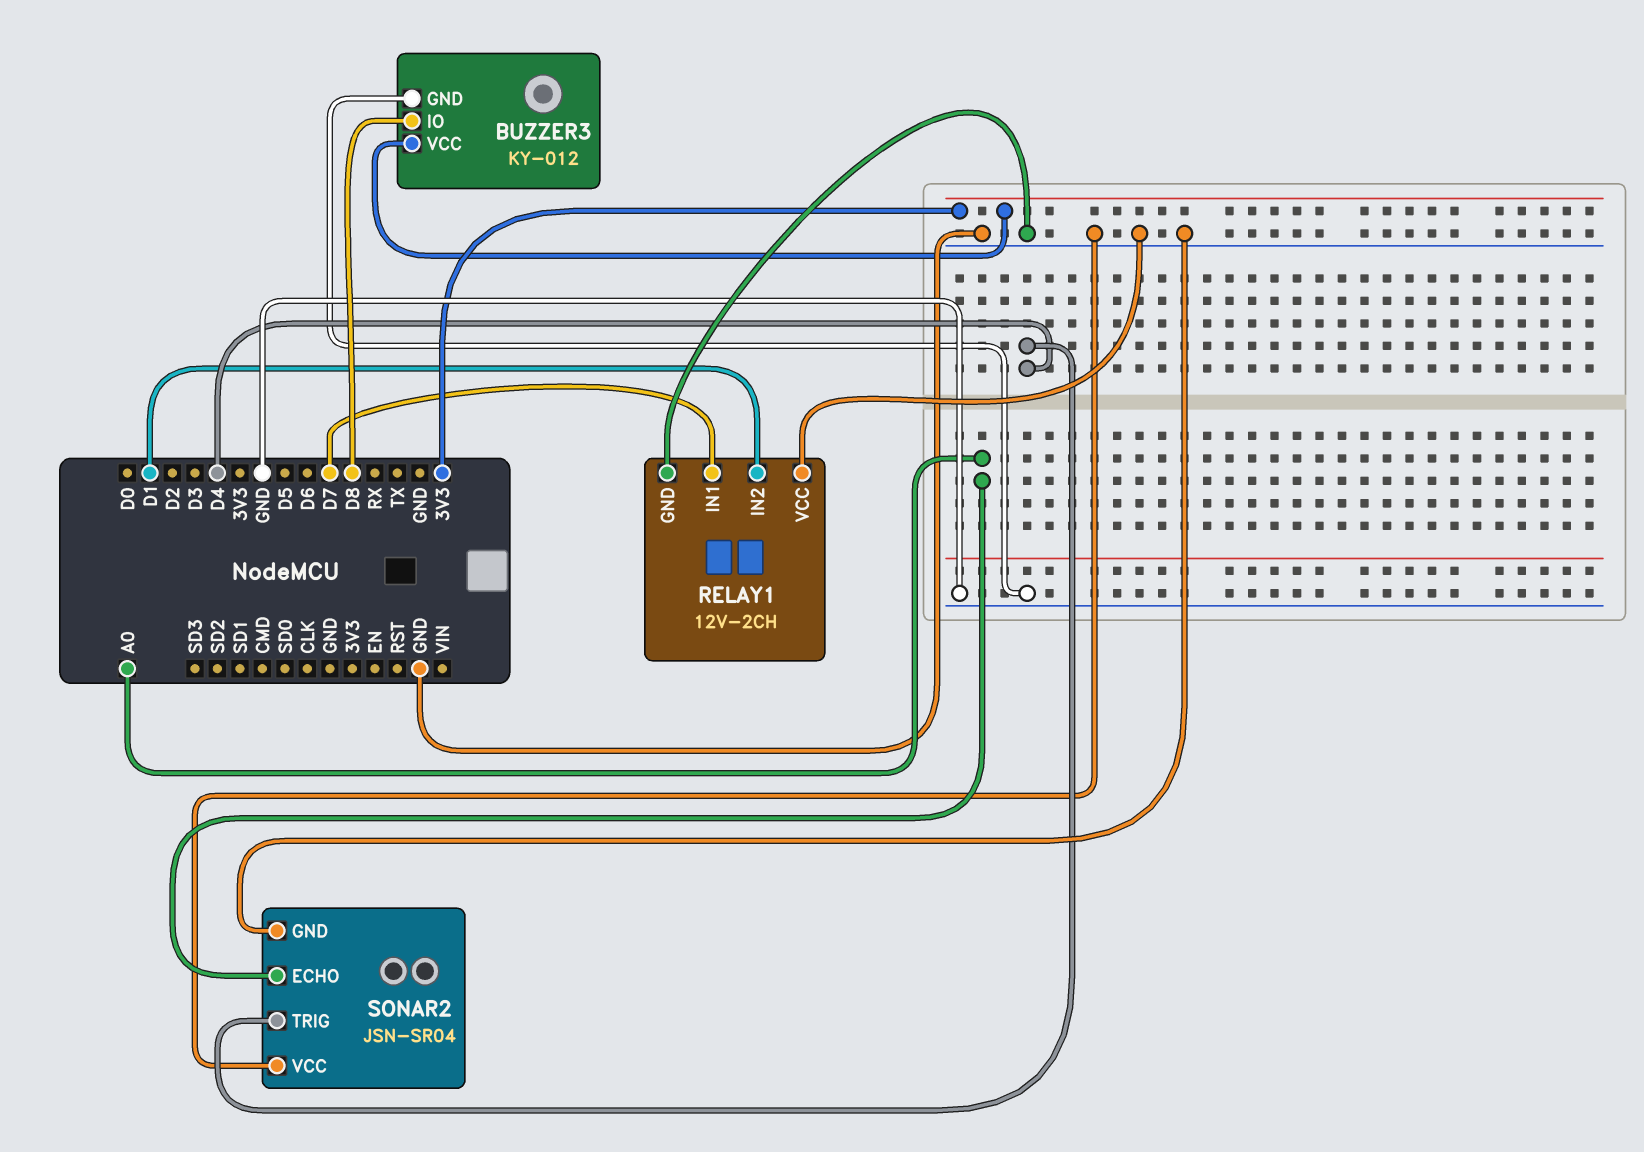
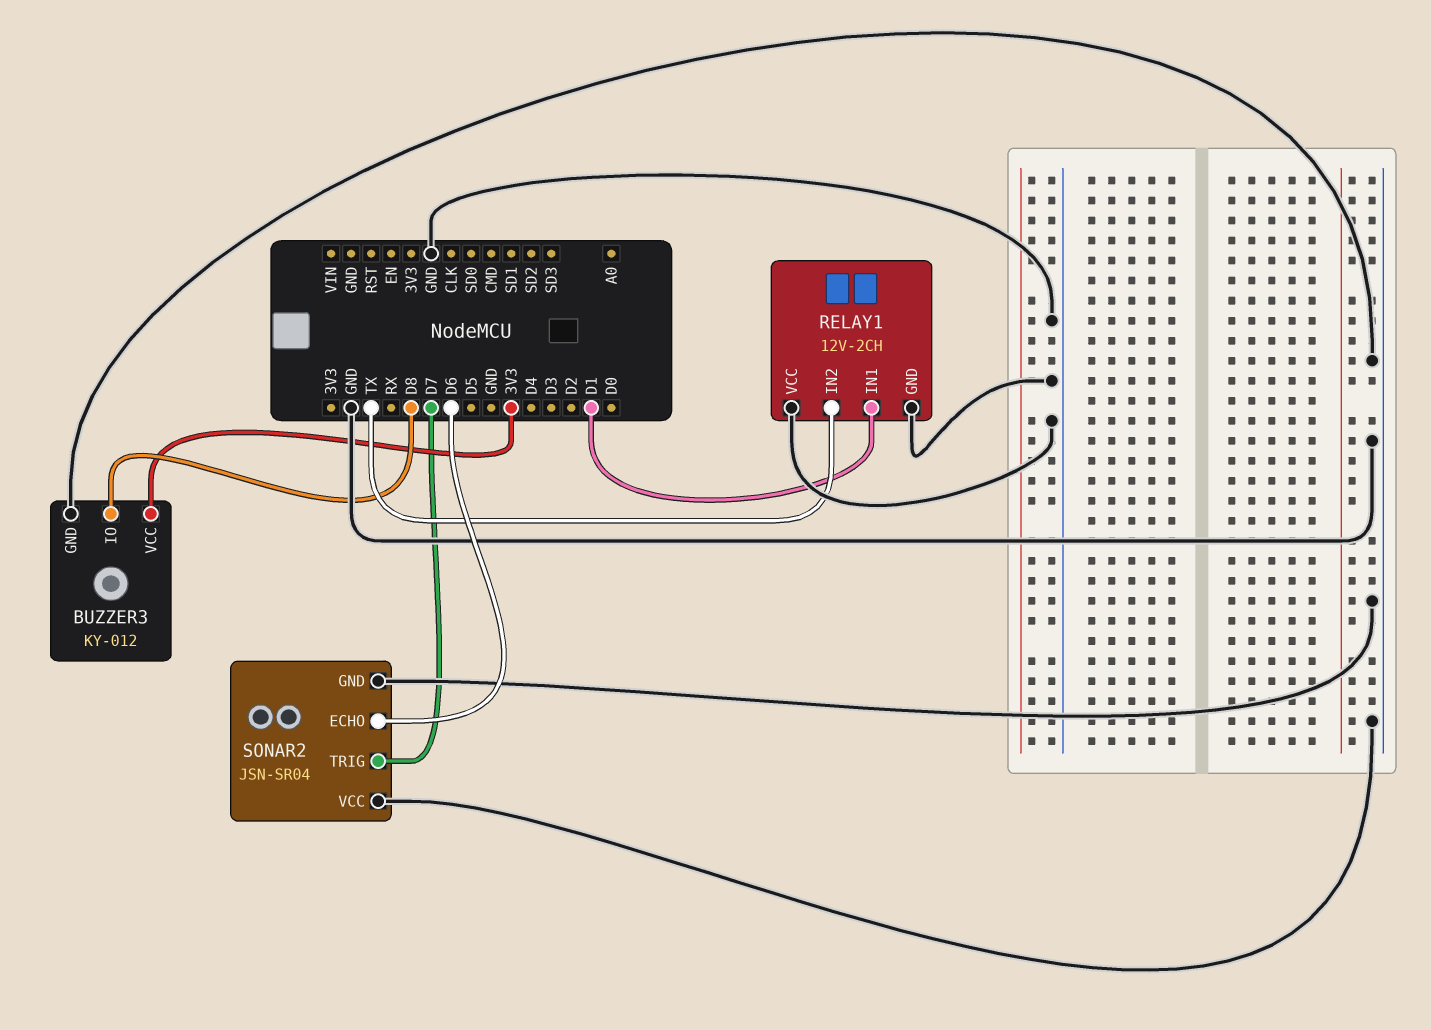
RELAY1 pin IN1: D7 -> D1
RELAY1 pin IN2: D1 -> TX
SONAR2 pin ECHO: A0 -> D6
SONAR2 pin TRIG: D4 -> D7

